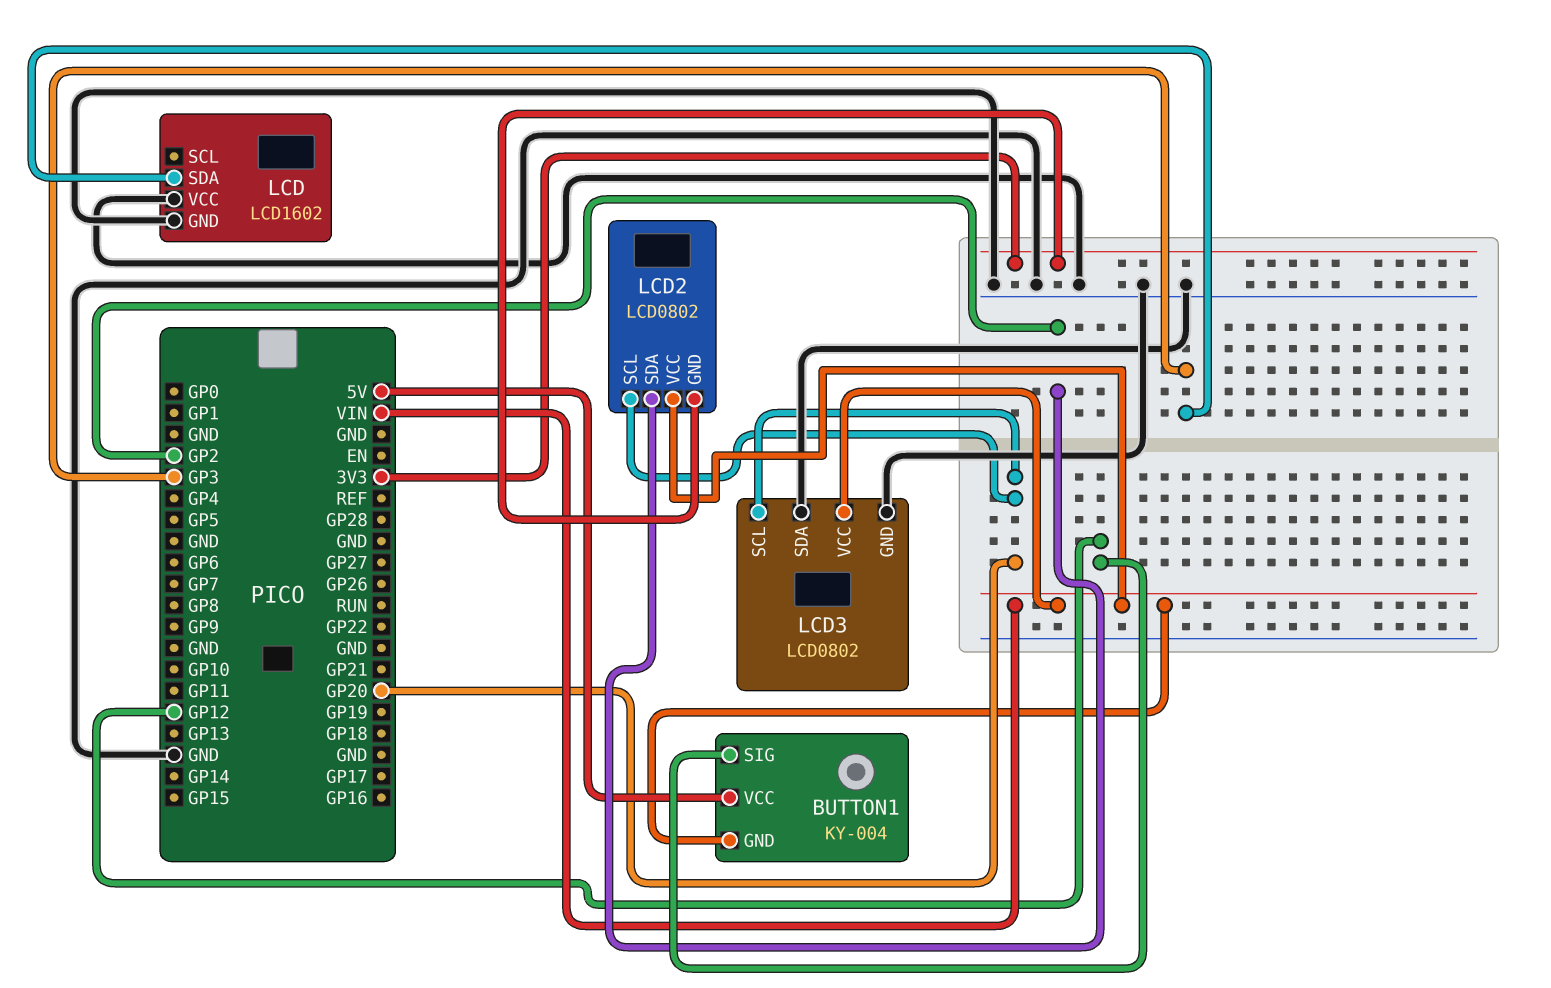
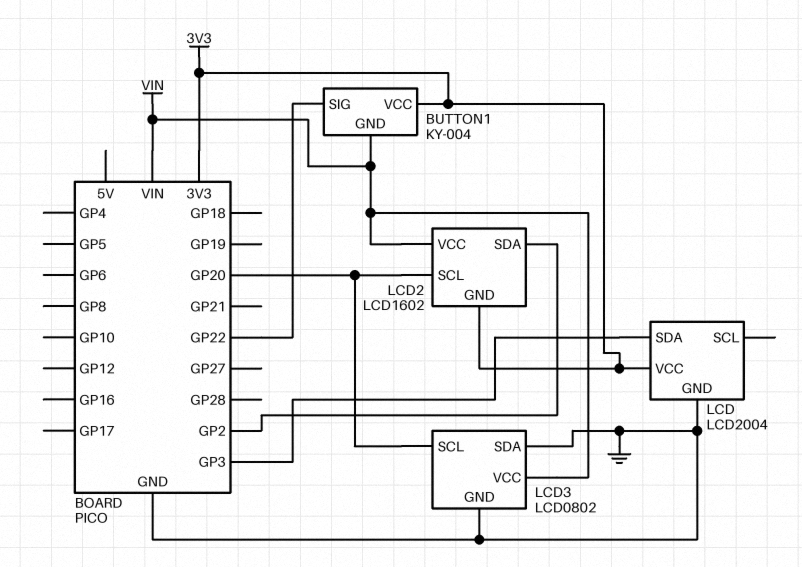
BUTTON1 pin SIG: GP12 -> GP22
BUTTON1 pin VCC: 5V -> 3V3
LCD: LCD1602 -> LCD2004
LCD pin VCC: GND -> 3V3
LCD2: LCD0802 -> LCD1602

